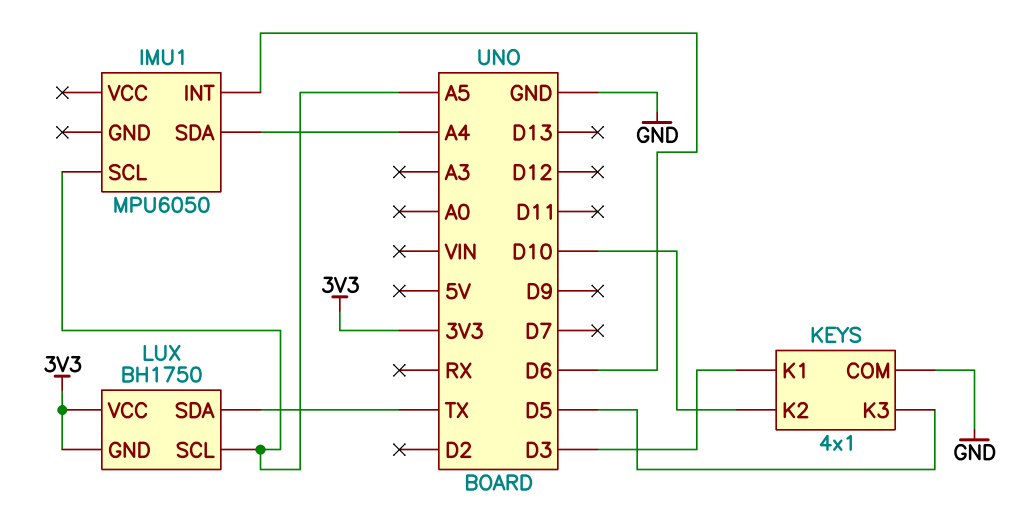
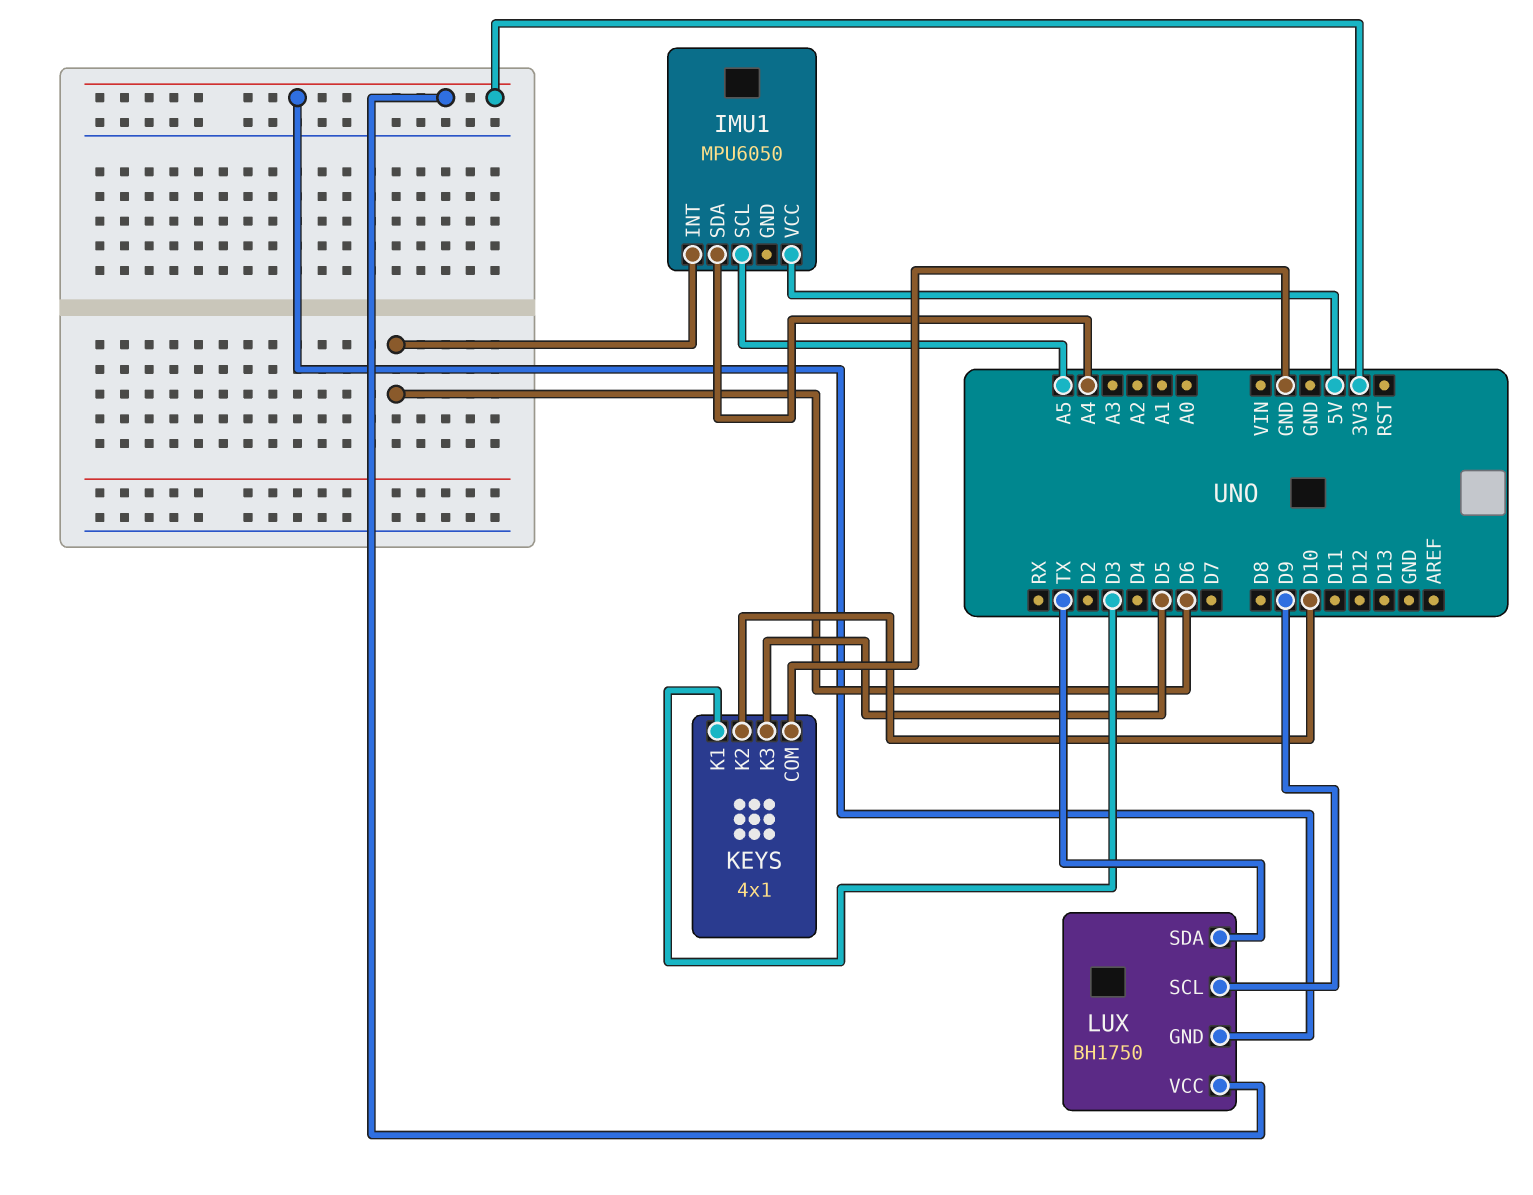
IMU1 pin VCC: none -> 5V
LUX pin SCL: A5 -> D9

